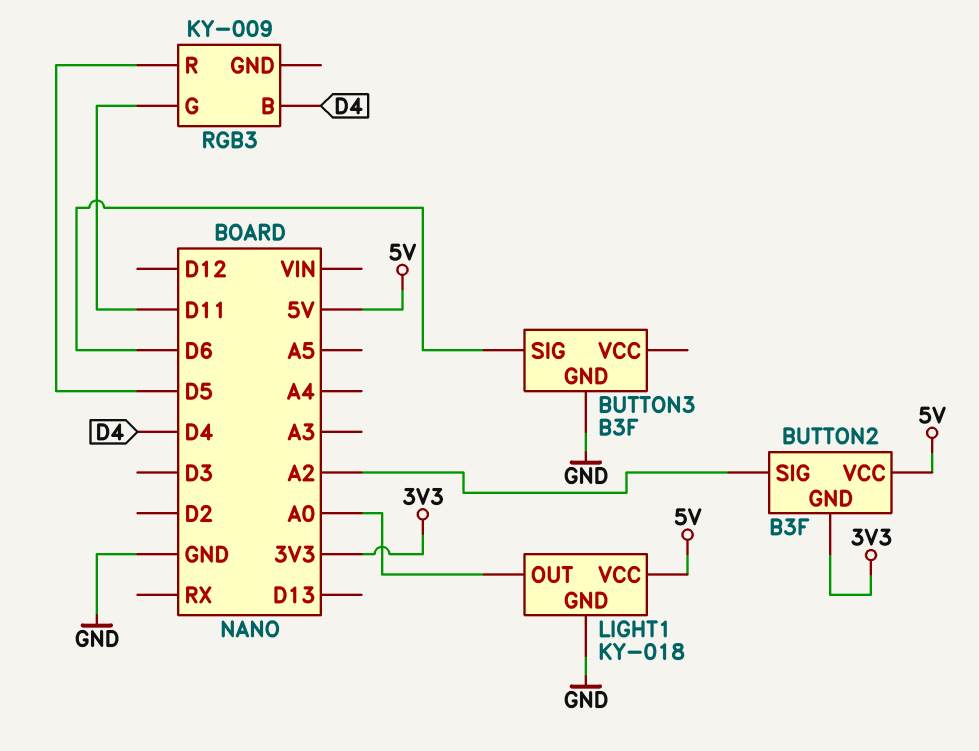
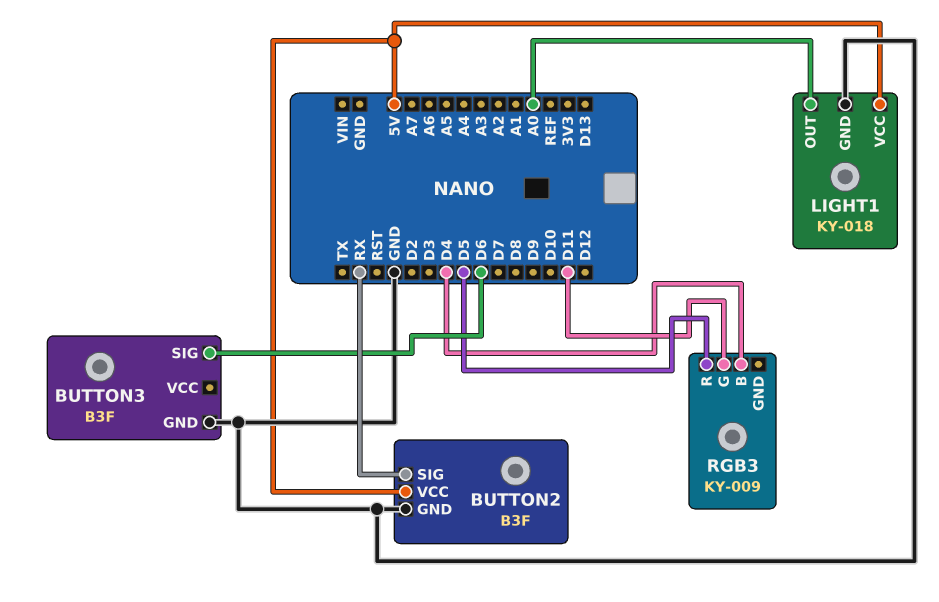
BUTTON2 pin GND: 3V3 -> GND
BUTTON2 pin SIG: A2 -> RX

